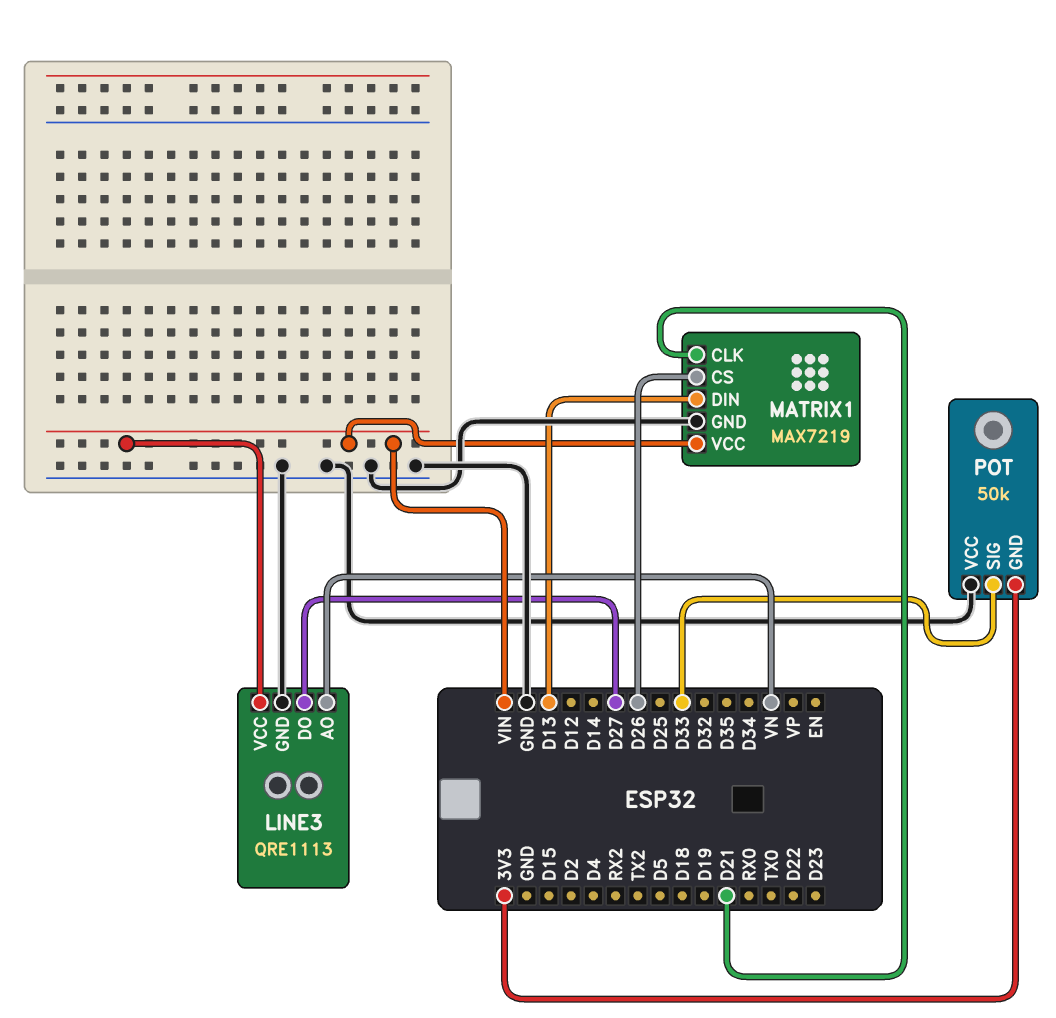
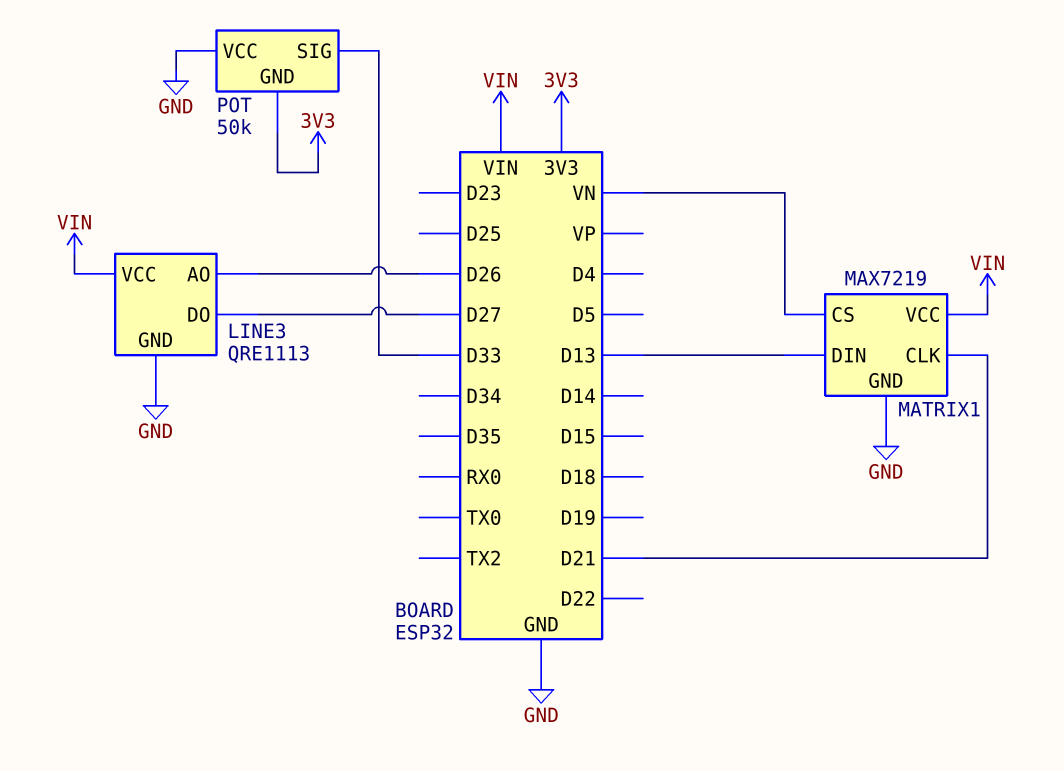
LINE3 pin AO: VN -> D26
MATRIX1 pin CS: D26 -> VN

